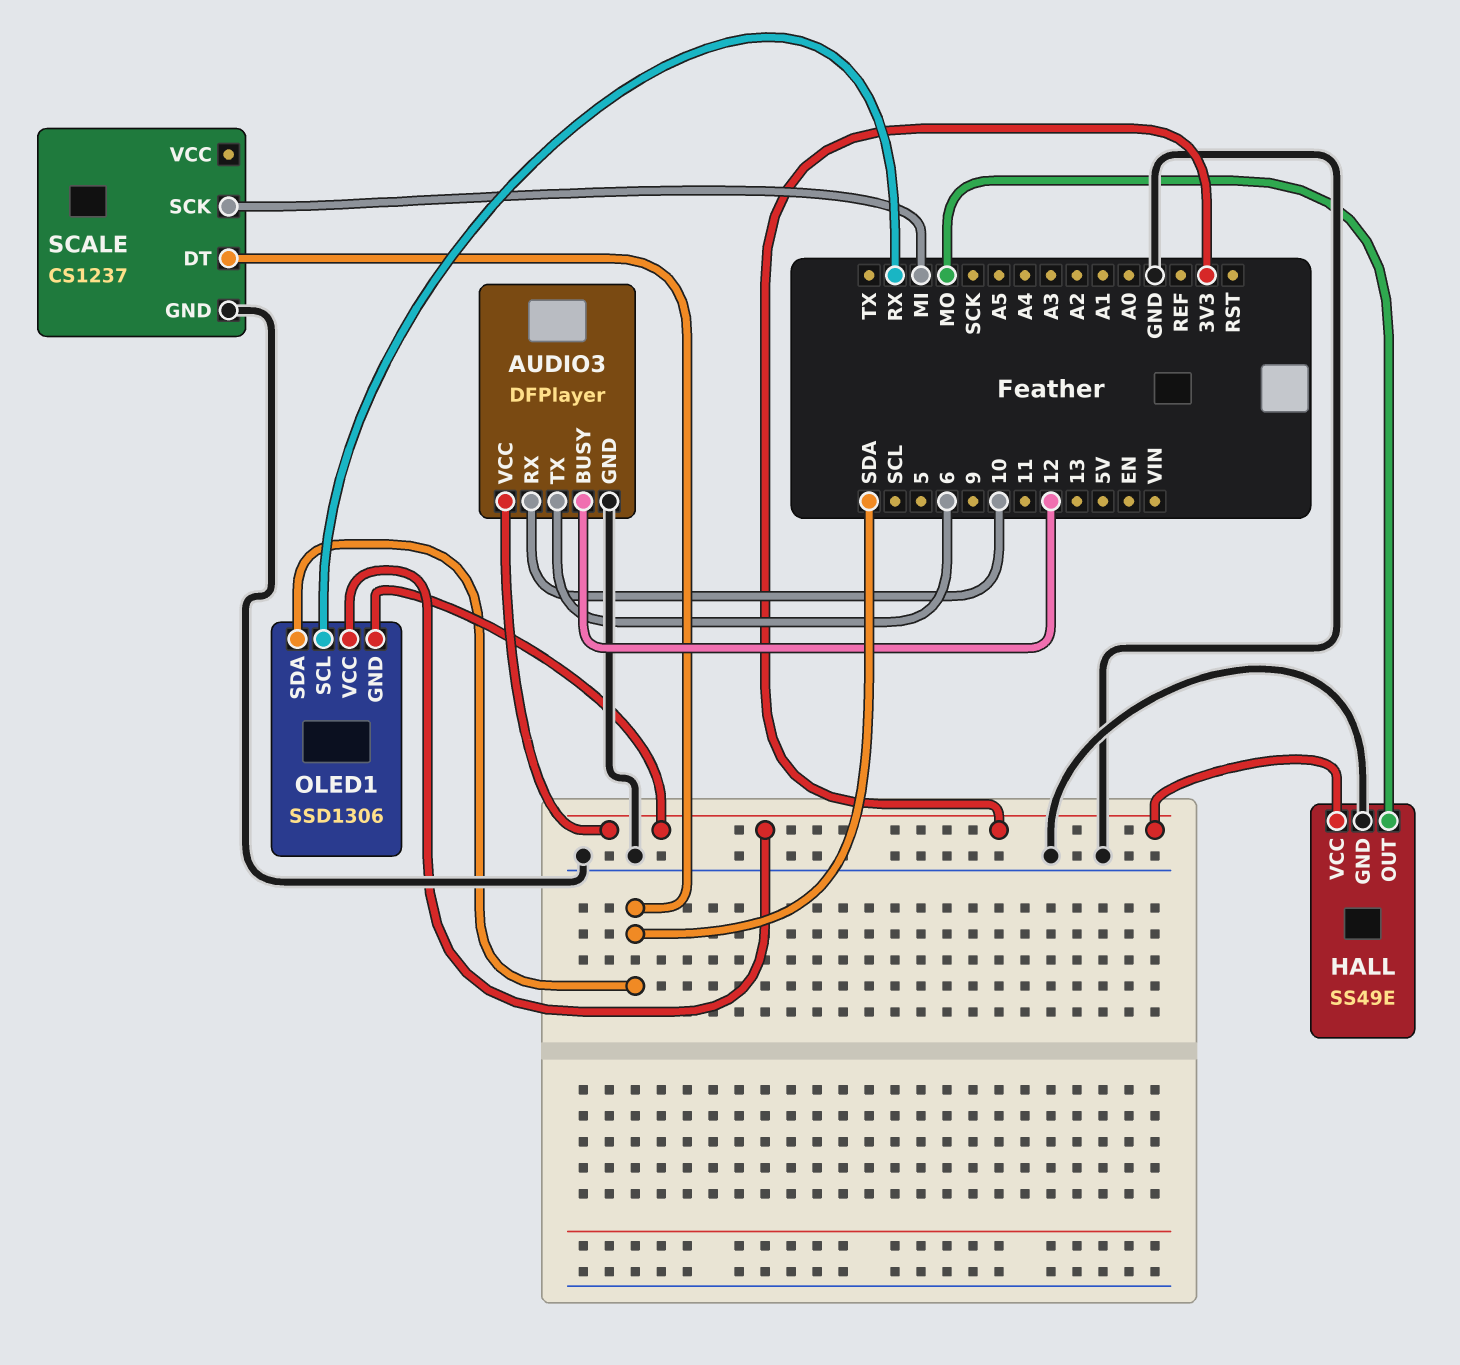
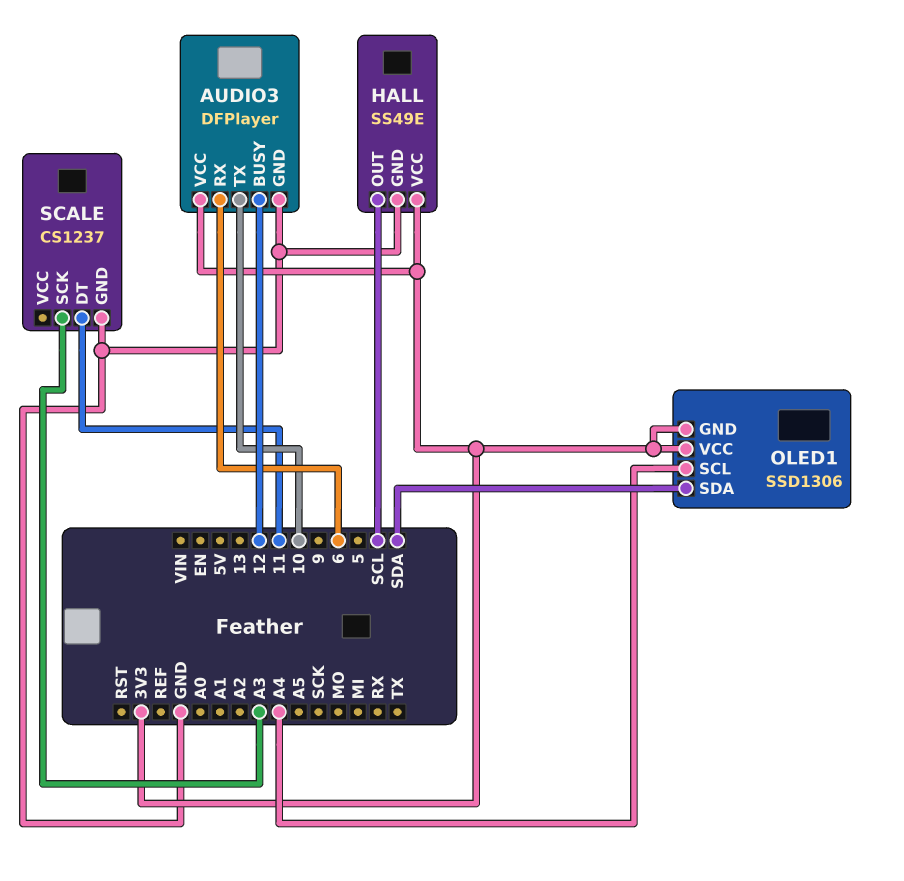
AUDIO3 pin RX: 10 -> 6
AUDIO3 pin TX: 6 -> 10
HALL pin OUT: MO -> SCL
OLED1 pin SCL: RX -> A4
SCALE pin DT: SDA -> 11
SCALE pin SCK: MI -> A3

